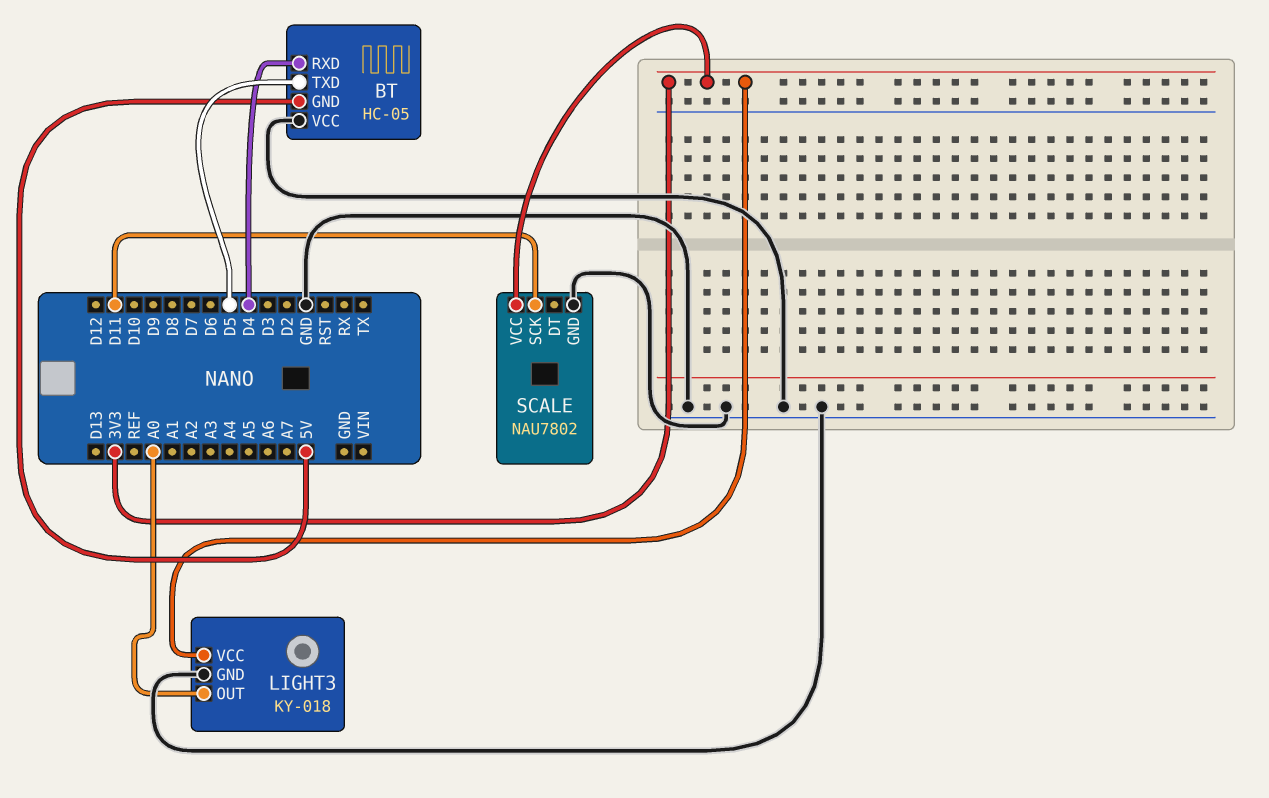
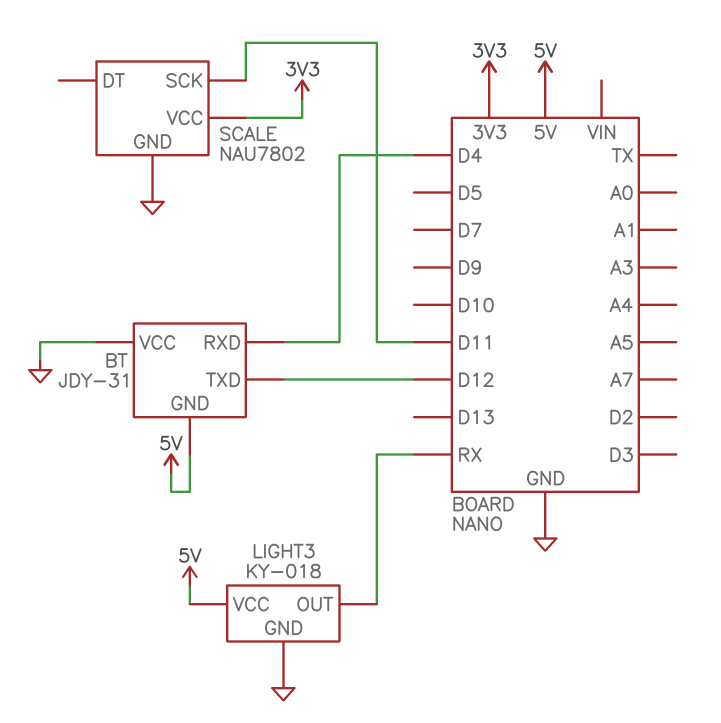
BT: HC-05 -> JDY-31
BT pin TXD: D5 -> D12
LIGHT3 pin OUT: A0 -> RX
LIGHT3 pin VCC: 3V3 -> 5V

